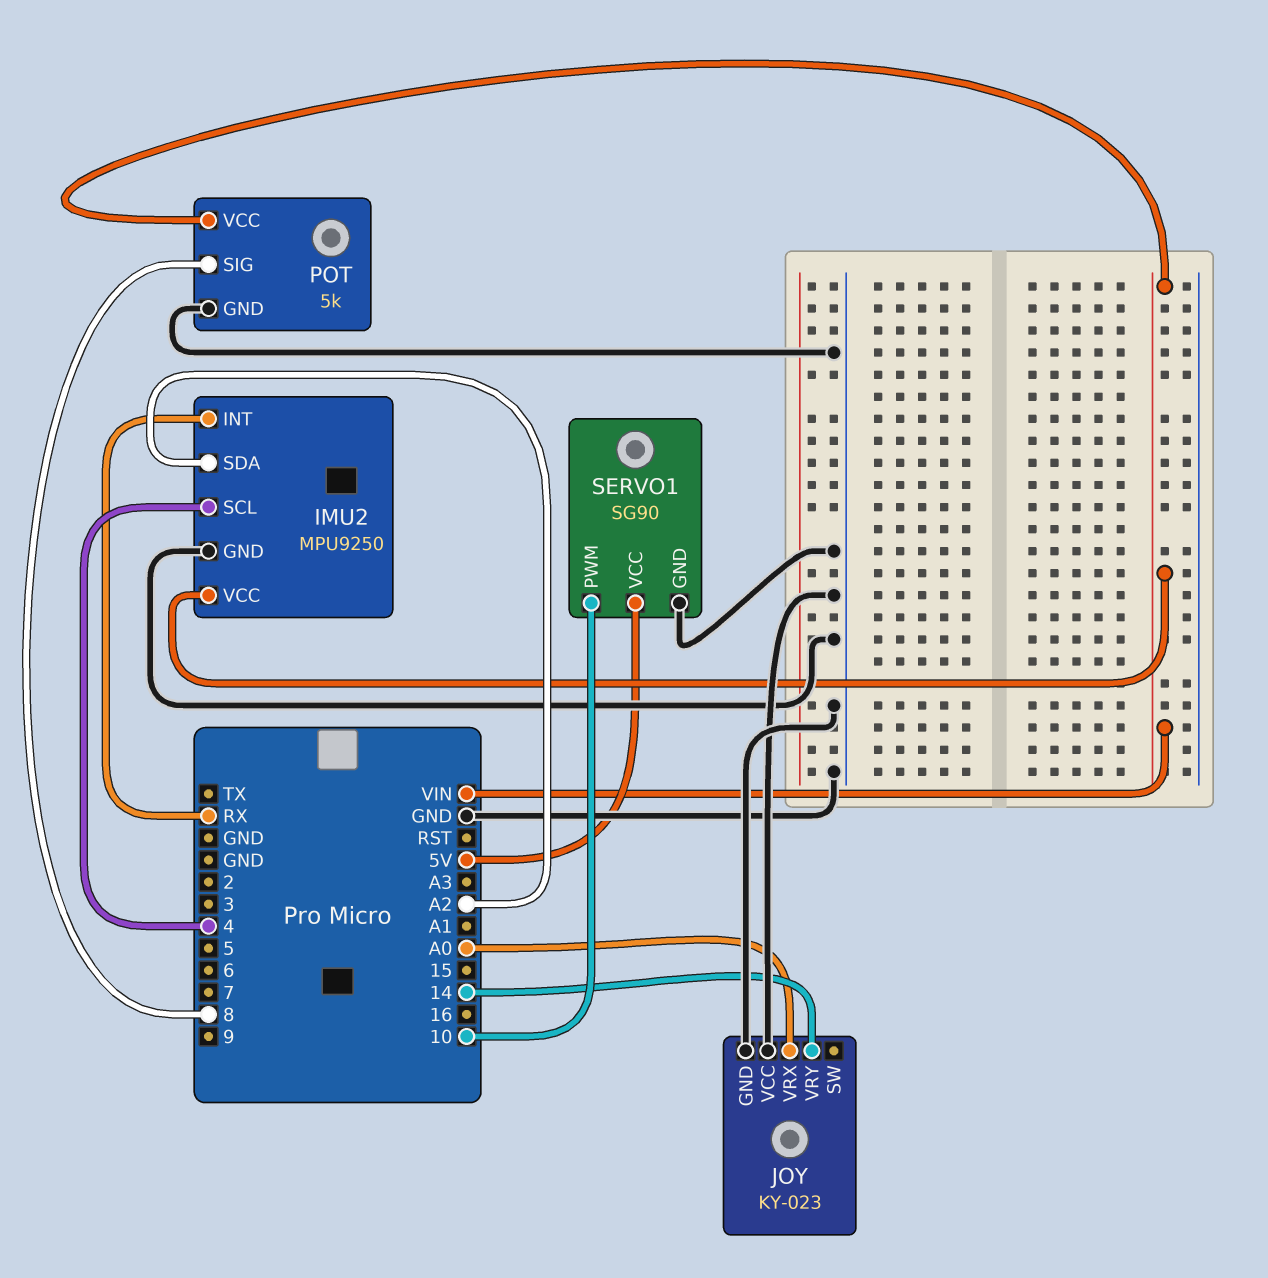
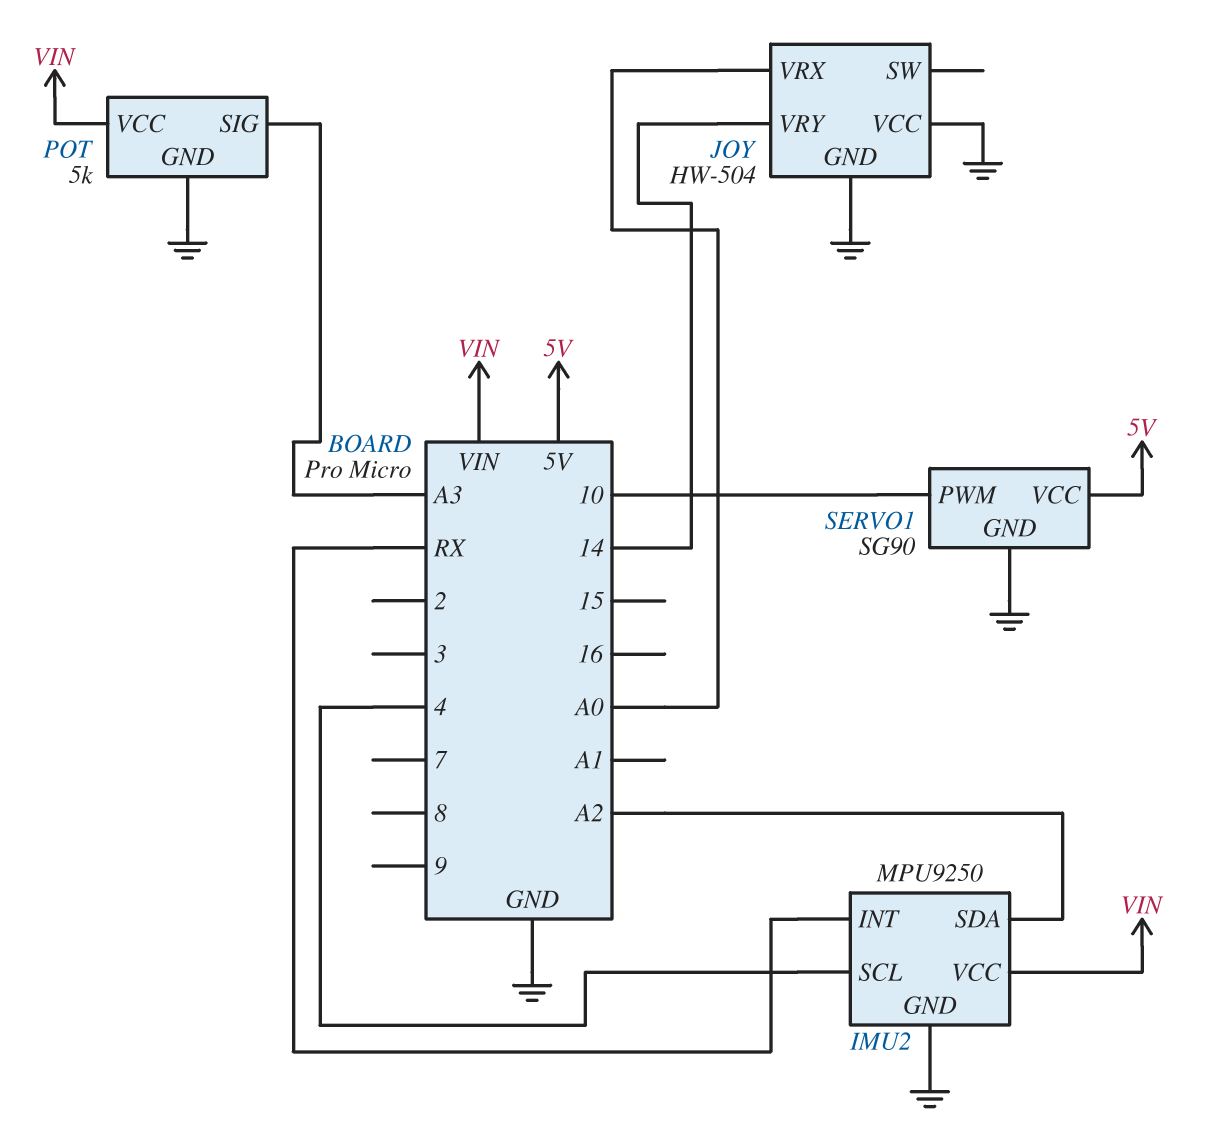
JOY: KY-023 -> HW-504
POT pin SIG: 8 -> A3

